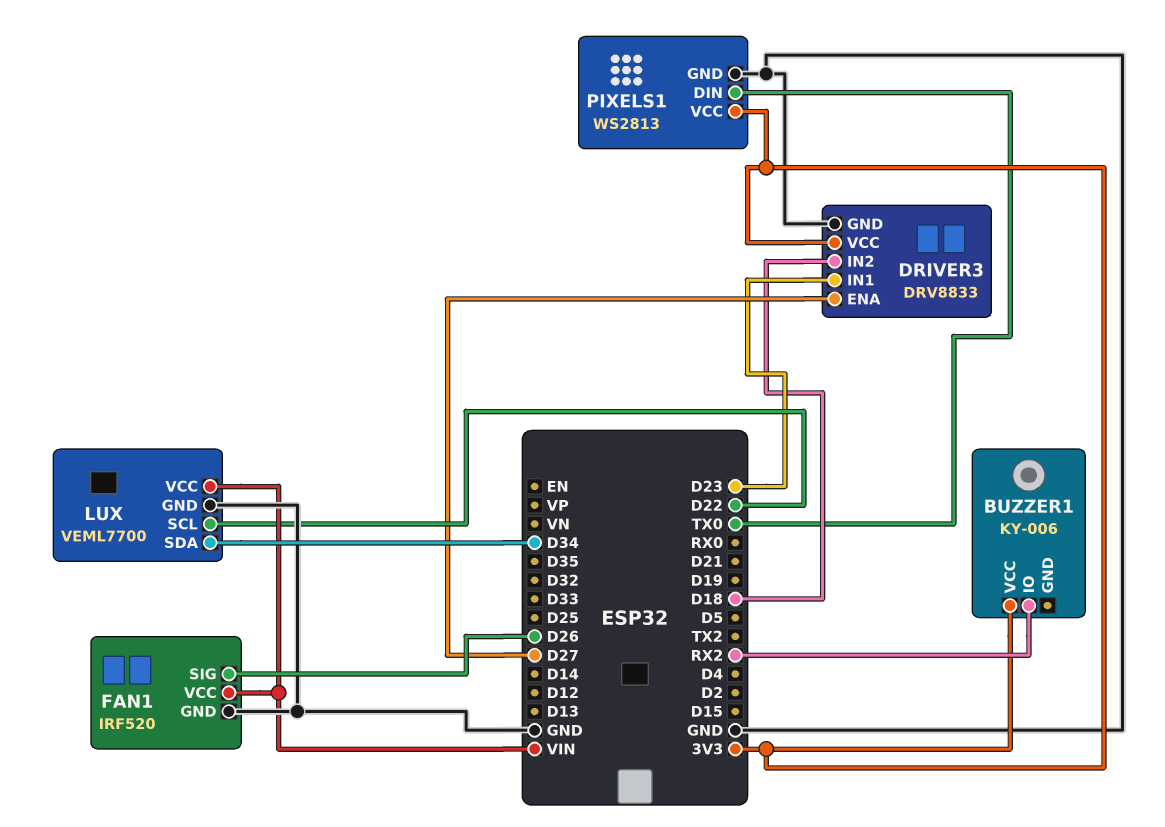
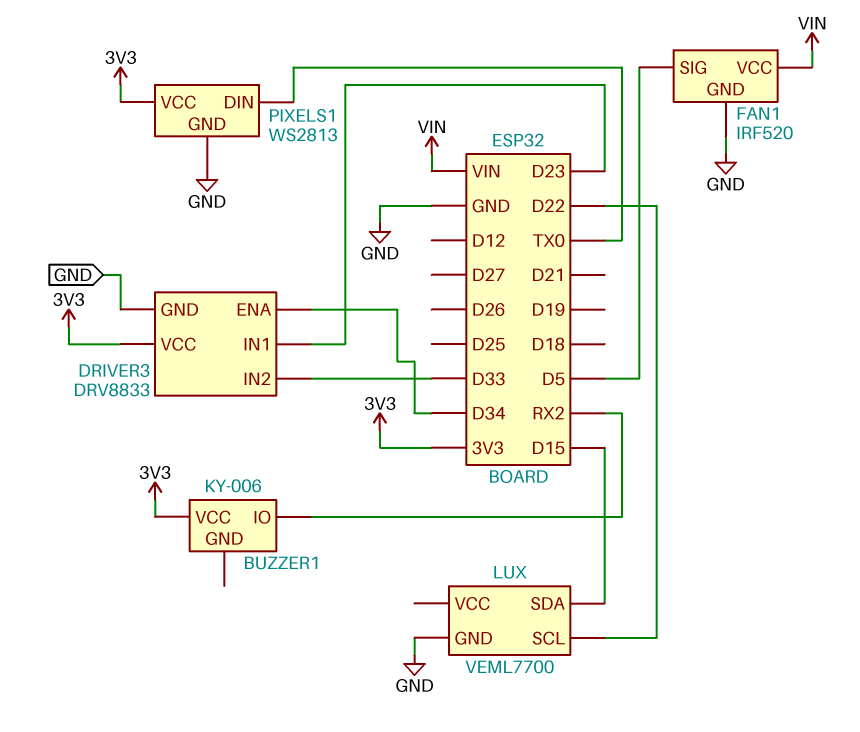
DRIVER3 pin ENA: D27 -> D34
DRIVER3 pin IN2: D18 -> D33
FAN1 pin SIG: D26 -> D5
LUX pin SDA: D34 -> D15
LUX pin VCC: VIN -> none

